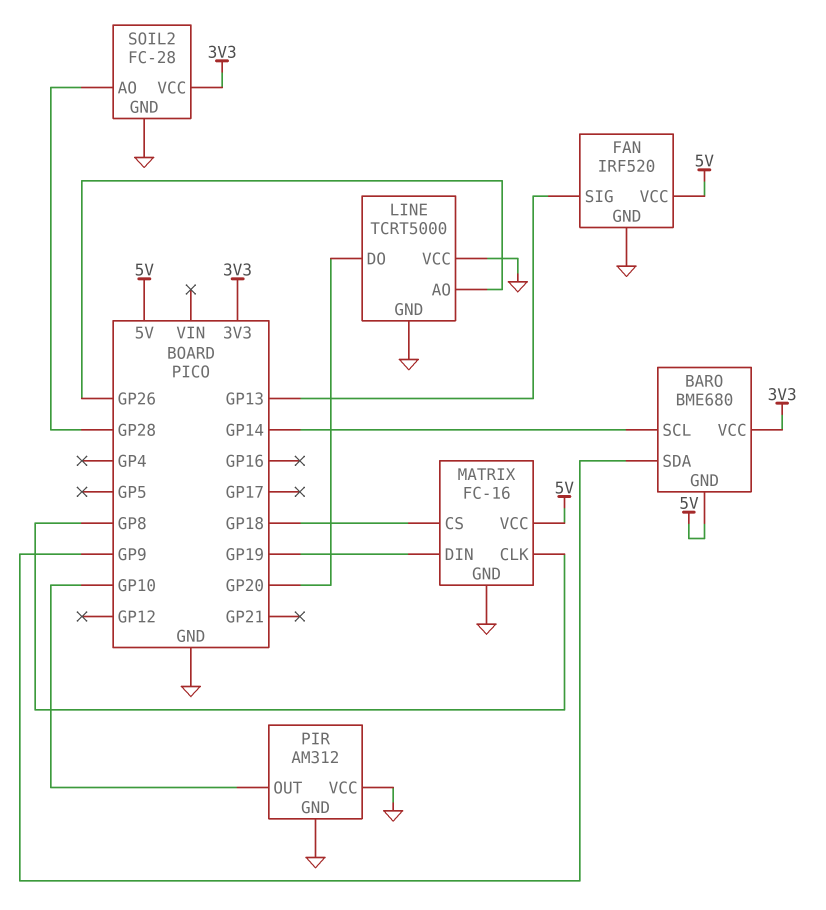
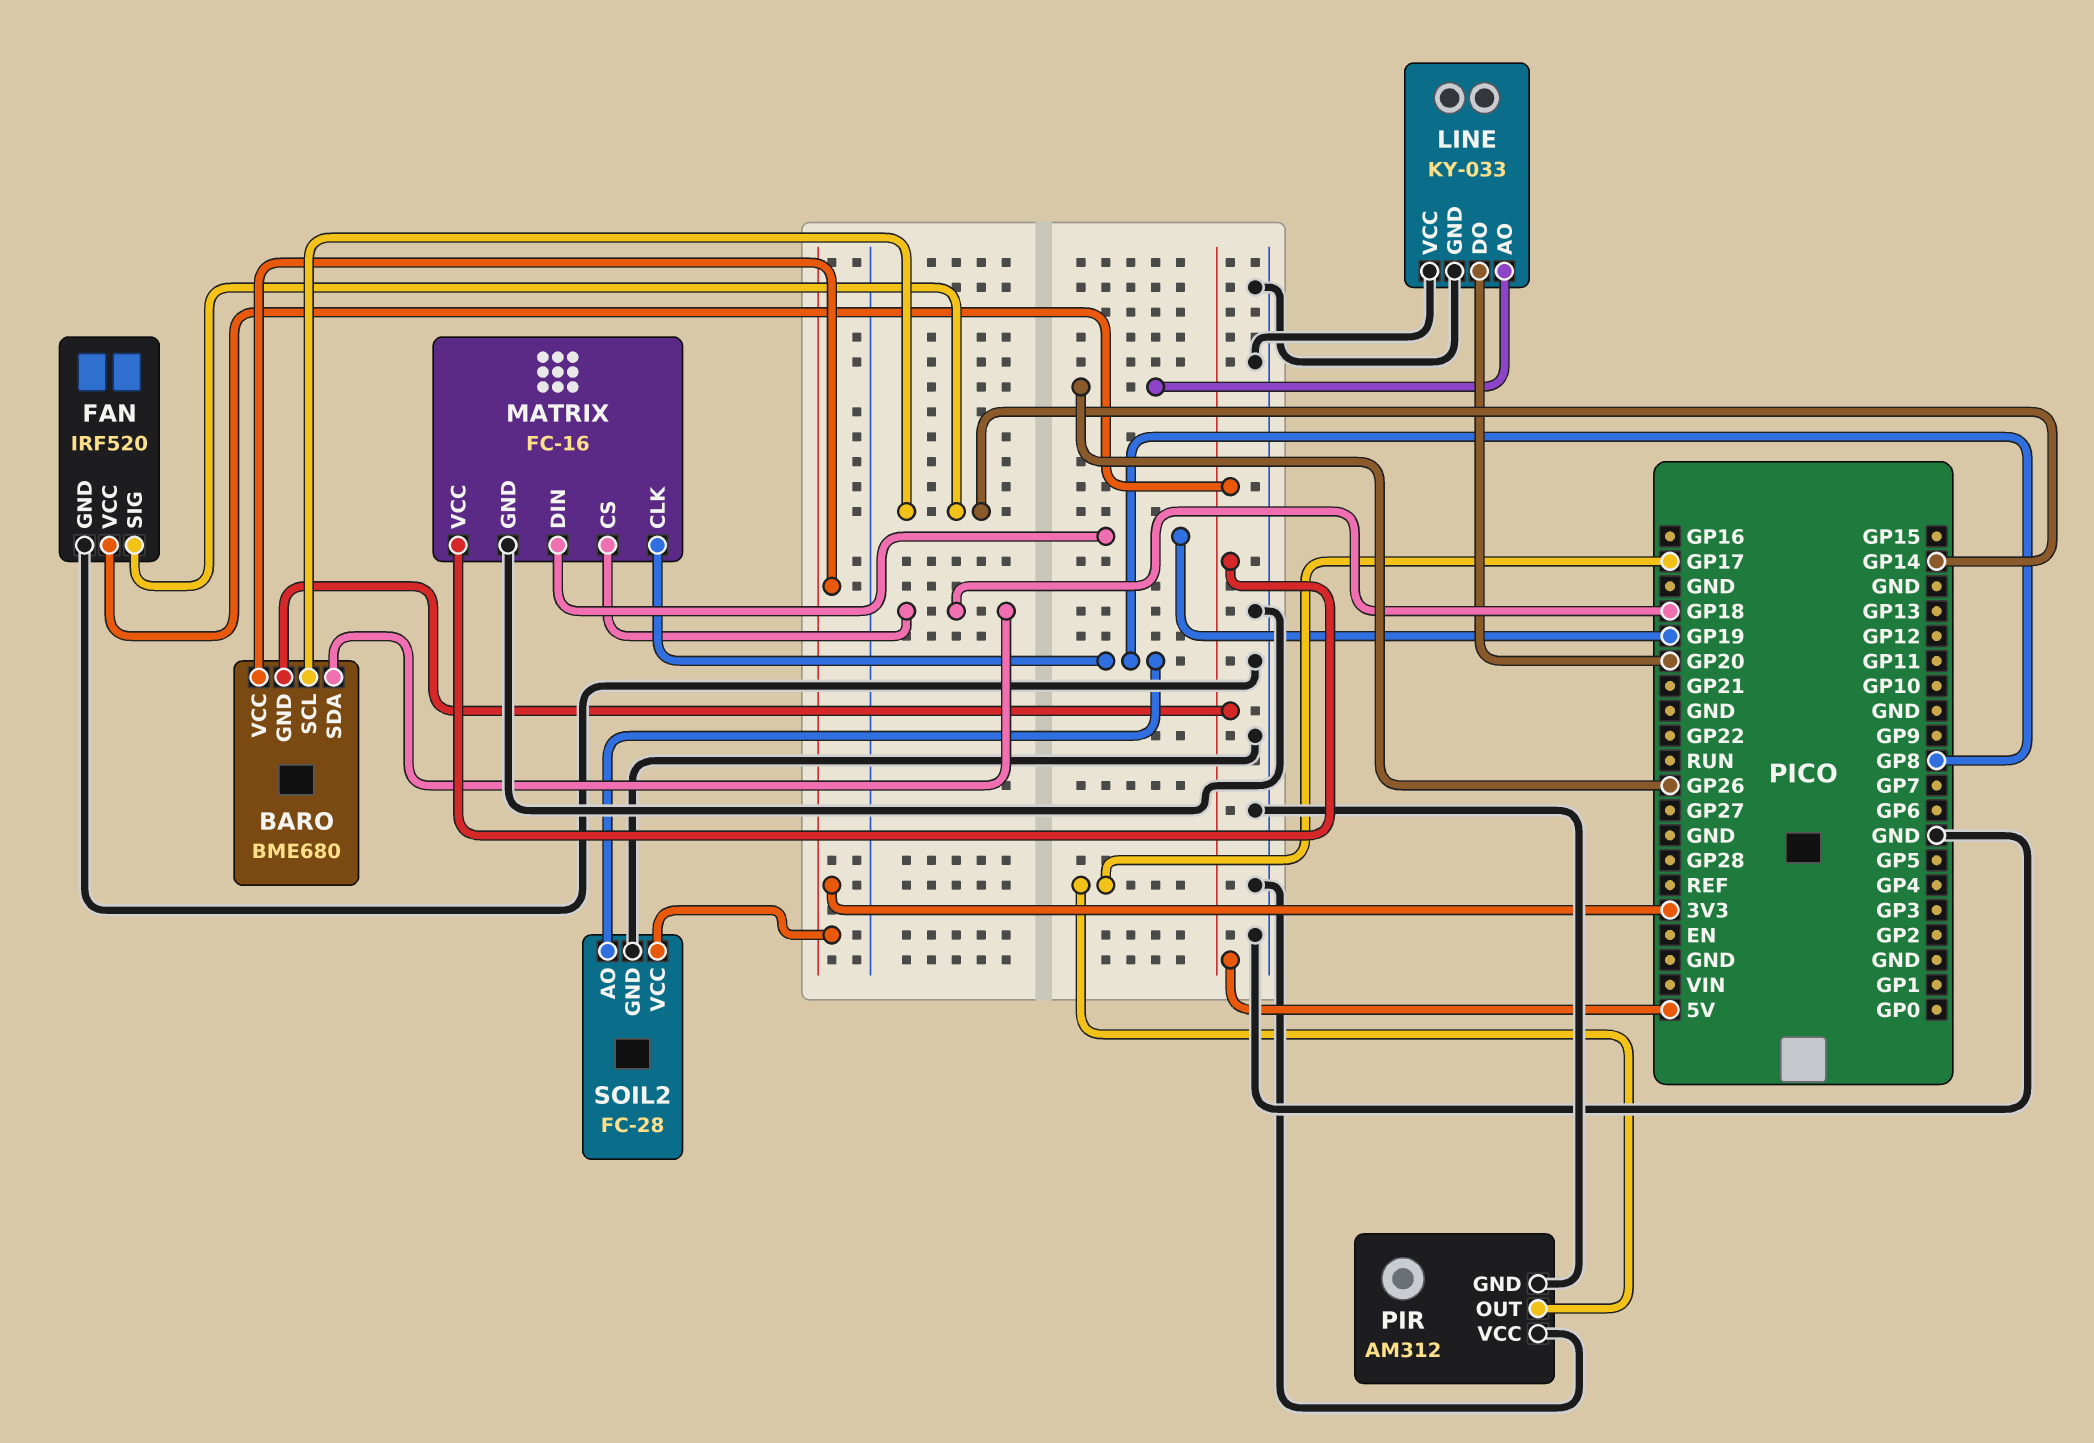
BARO pin SDA: GP9 -> GP18
FAN pin SIG: GP13 -> GP14
LINE: TCRT5000 -> KY-033
PIR pin OUT: GP10 -> GP17
SOIL2 pin AO: GP28 -> GP8

